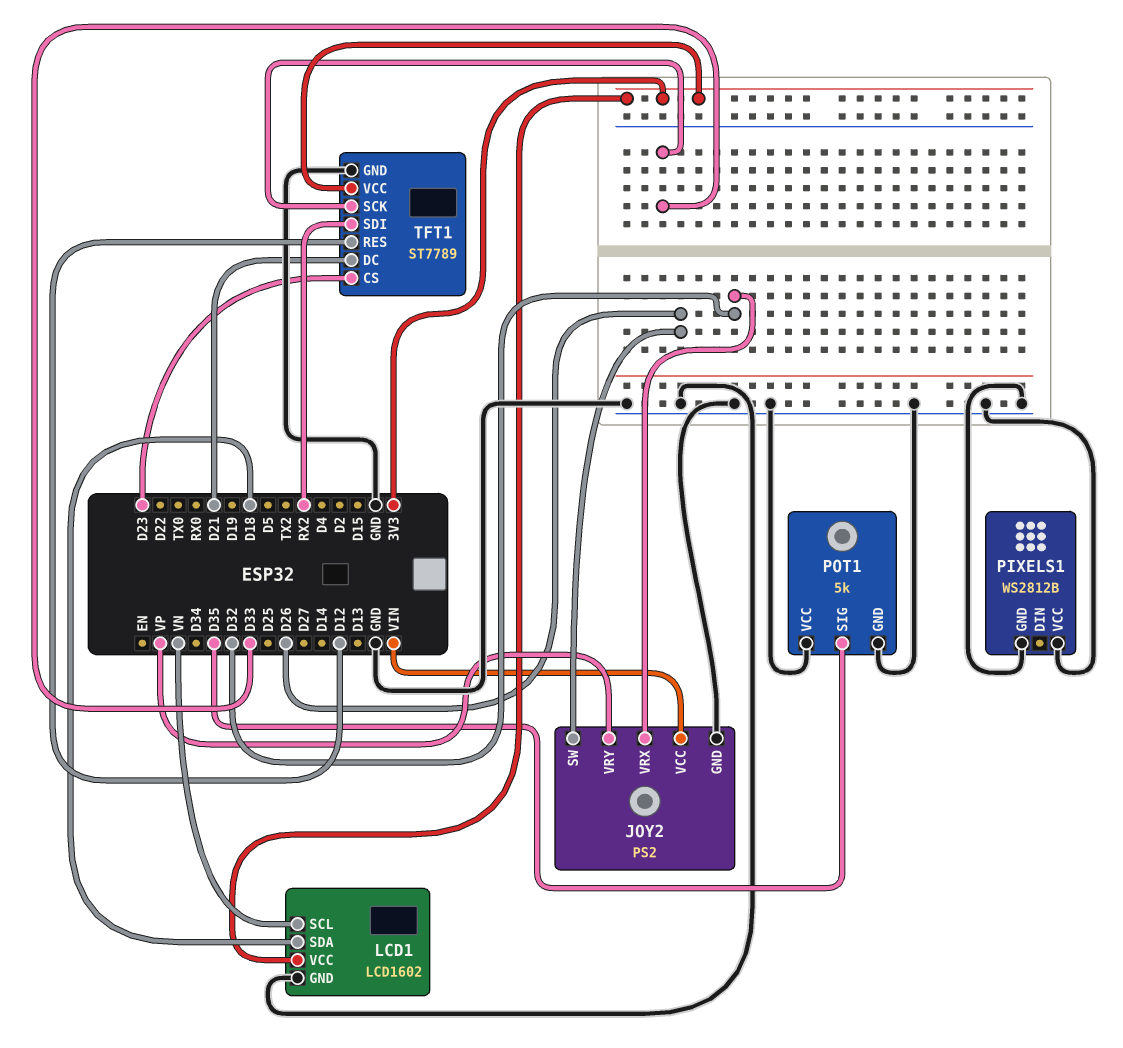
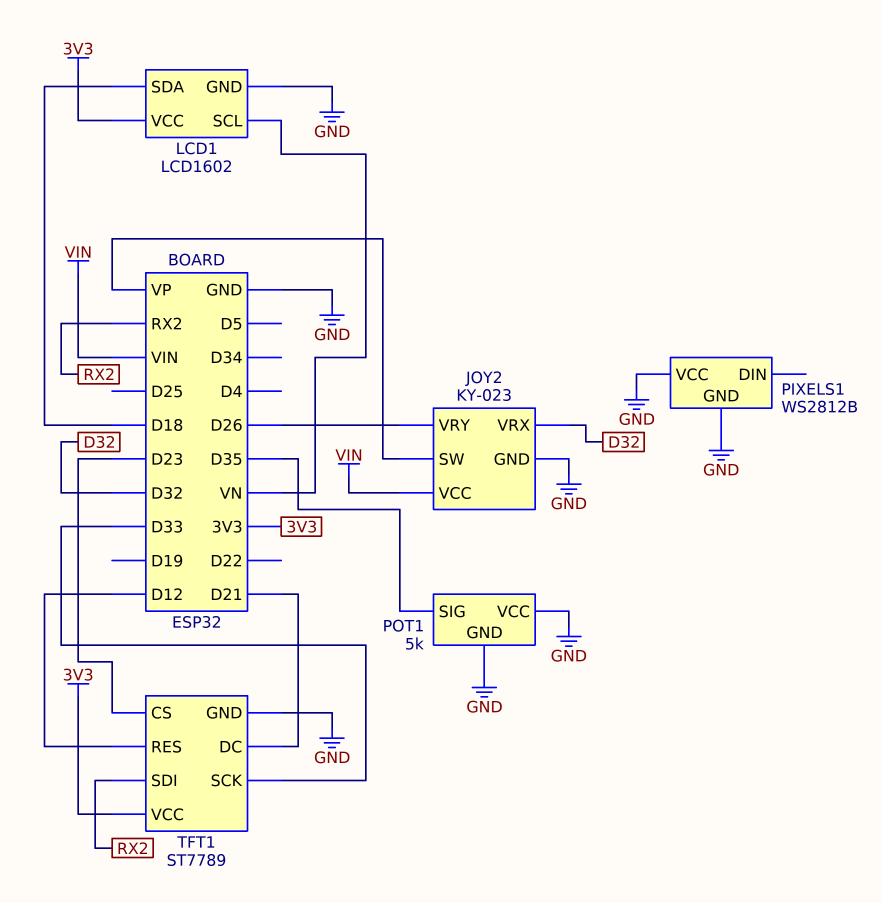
JOY2: PS2 -> KY-023
JOY2 pin SW: D26 -> VP
JOY2 pin VRY: VP -> D26

